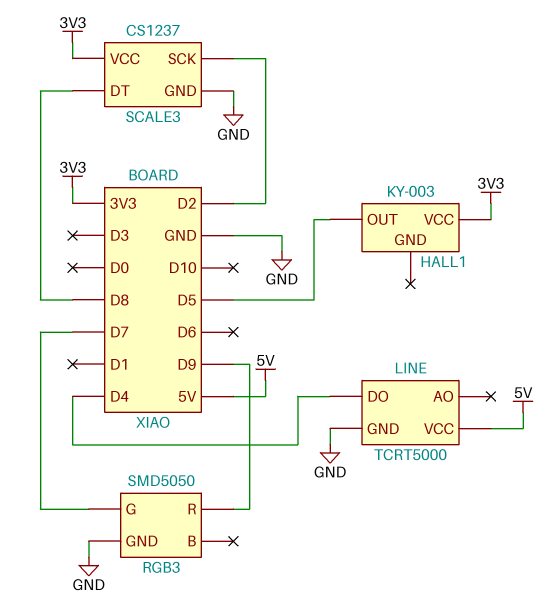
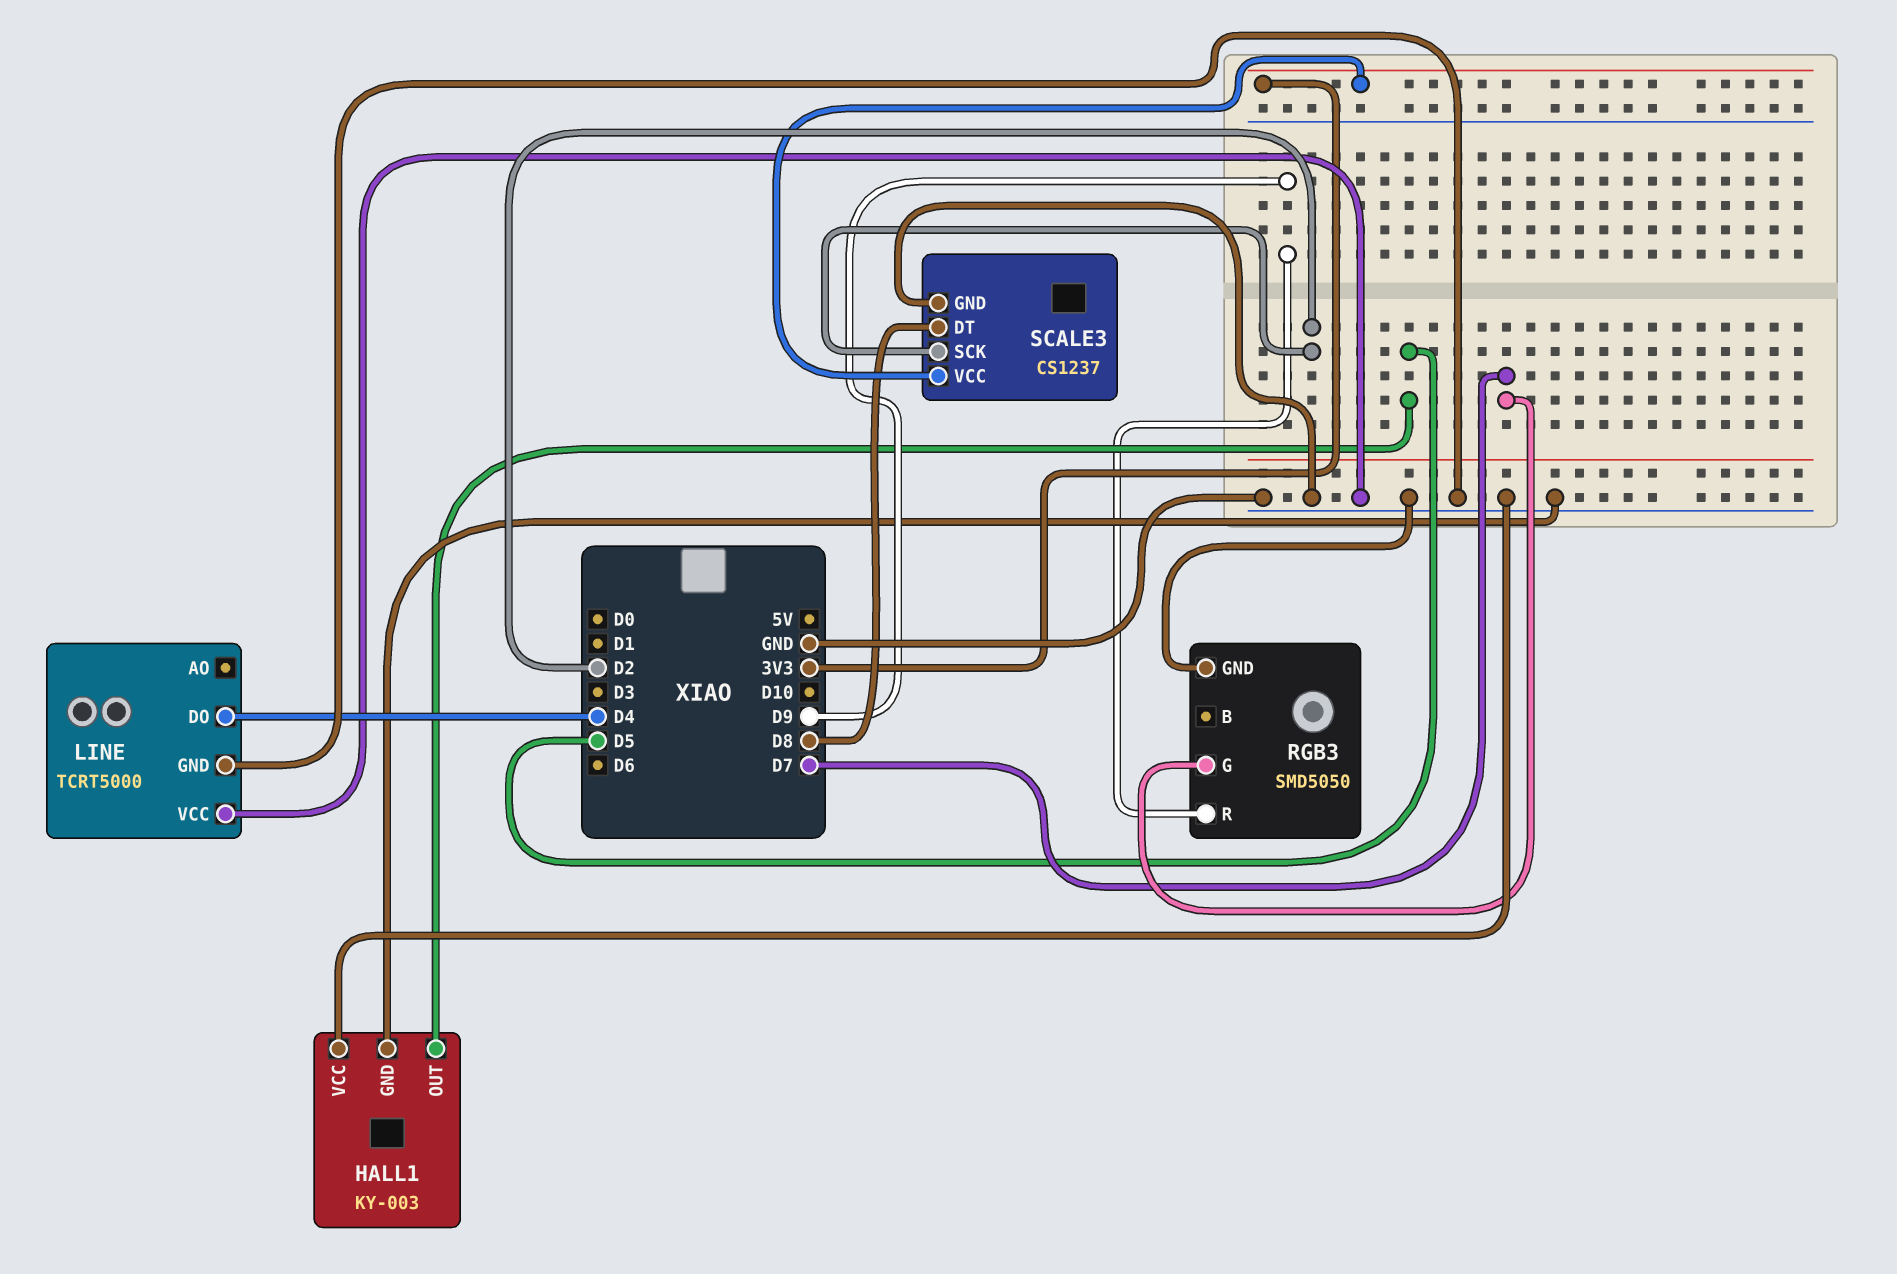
HALL1 pin GND: none -> GND
HALL1 pin VCC: 3V3 -> GND
LINE pin VCC: 5V -> GND

